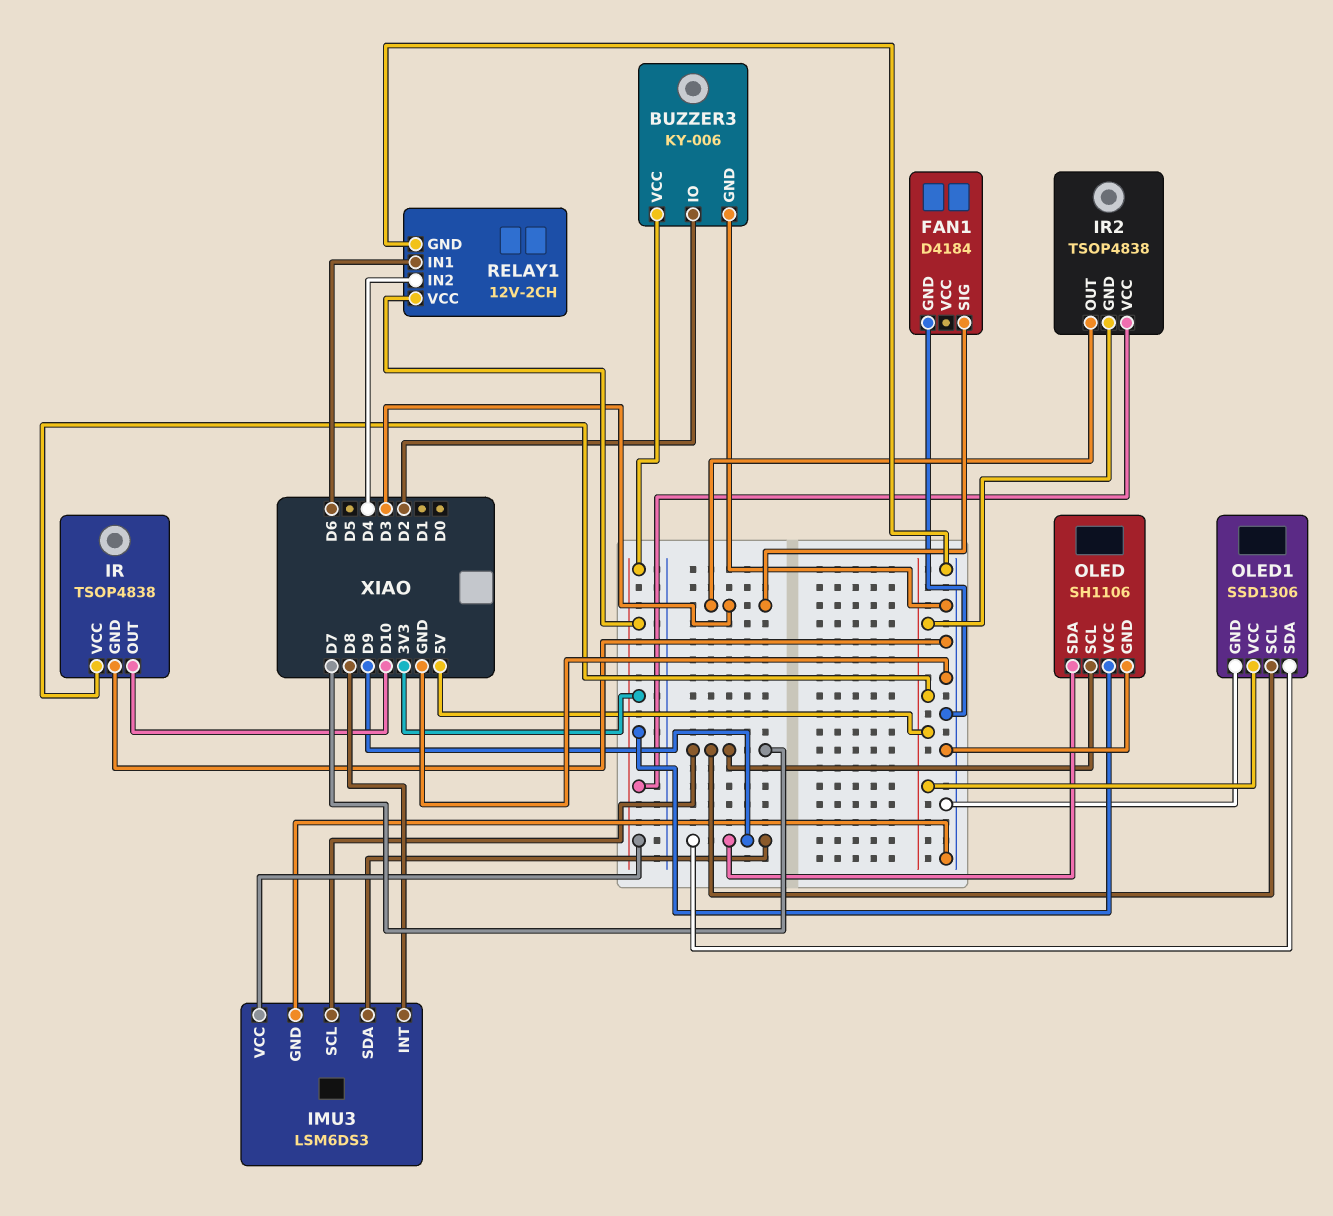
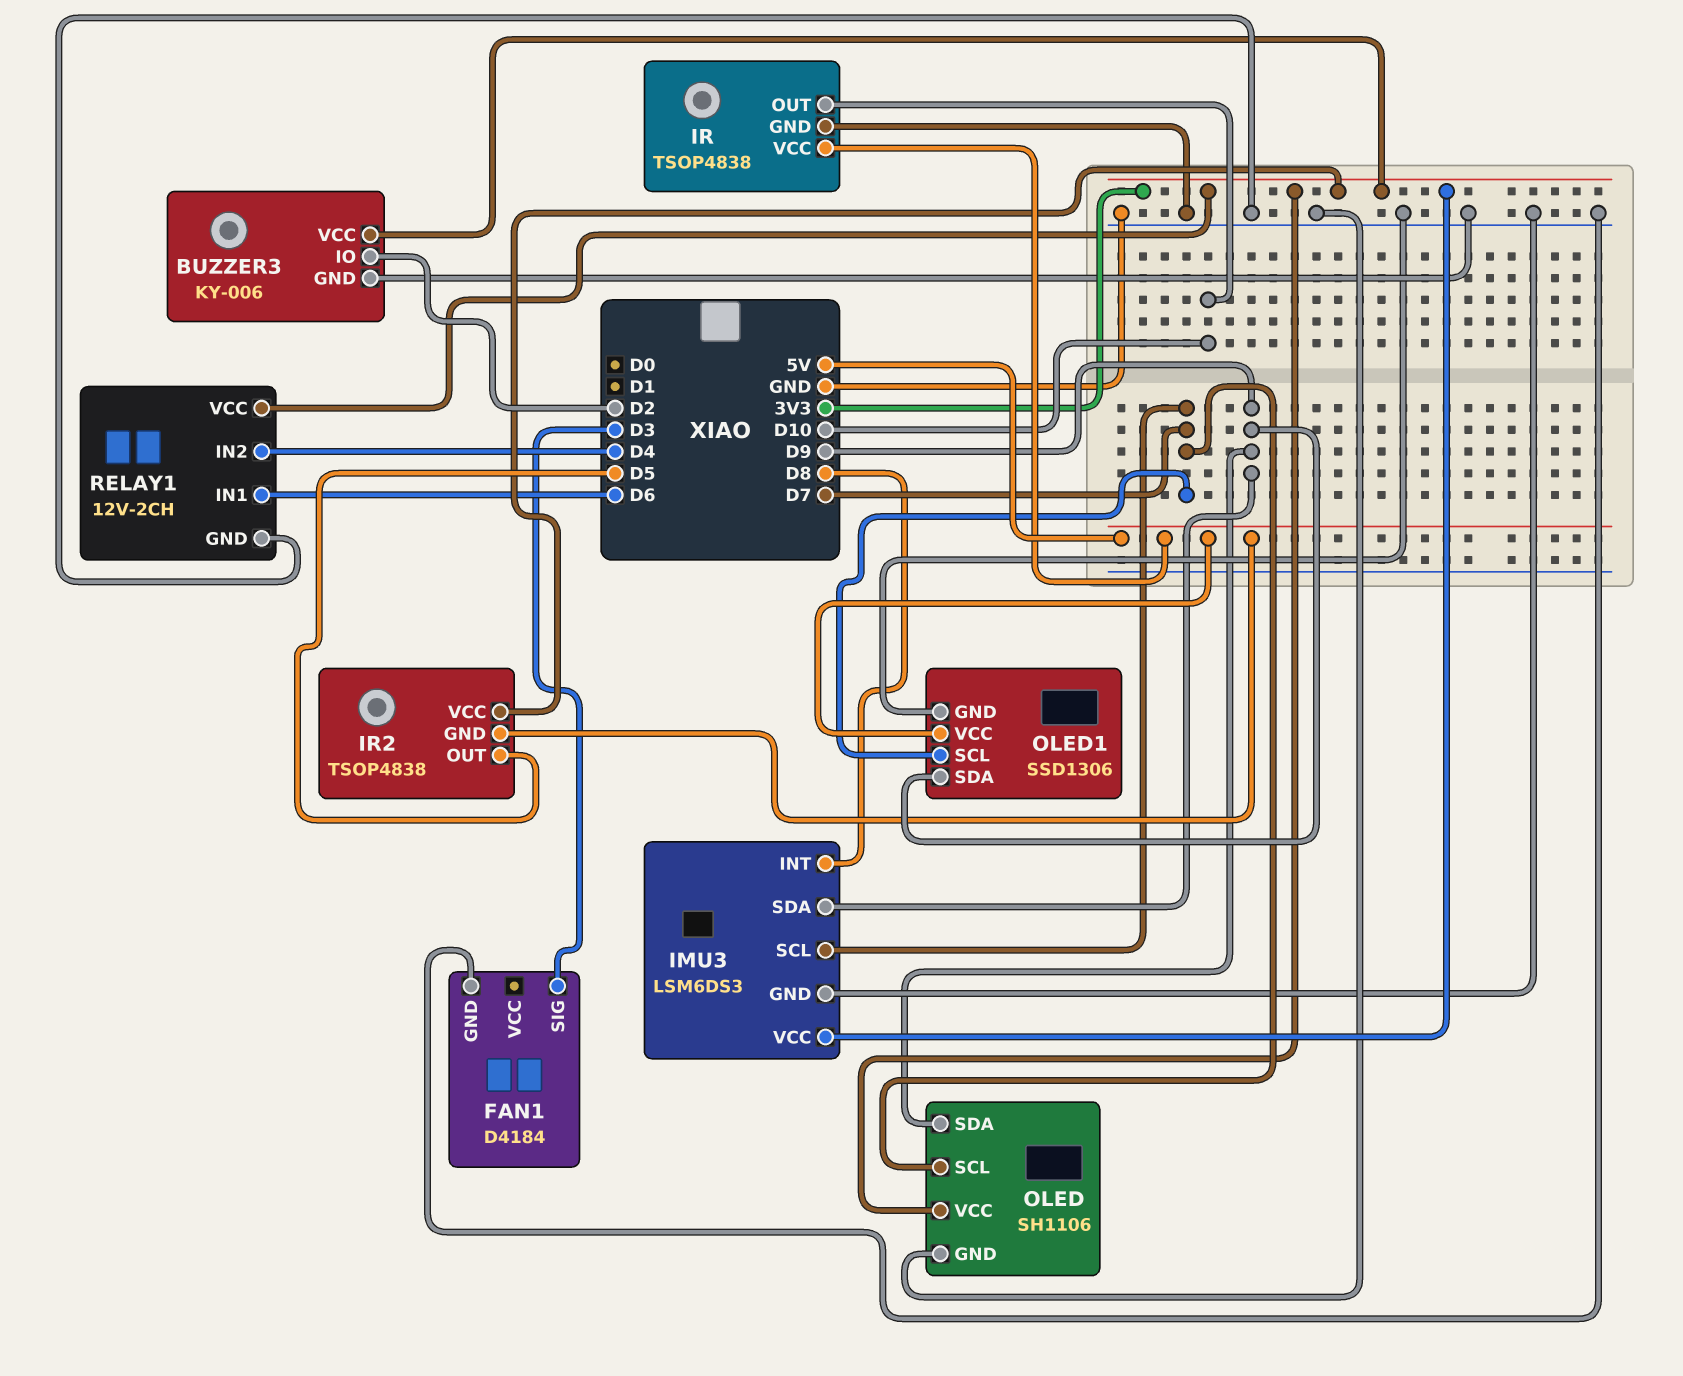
IR2 pin OUT: D3 -> D5

